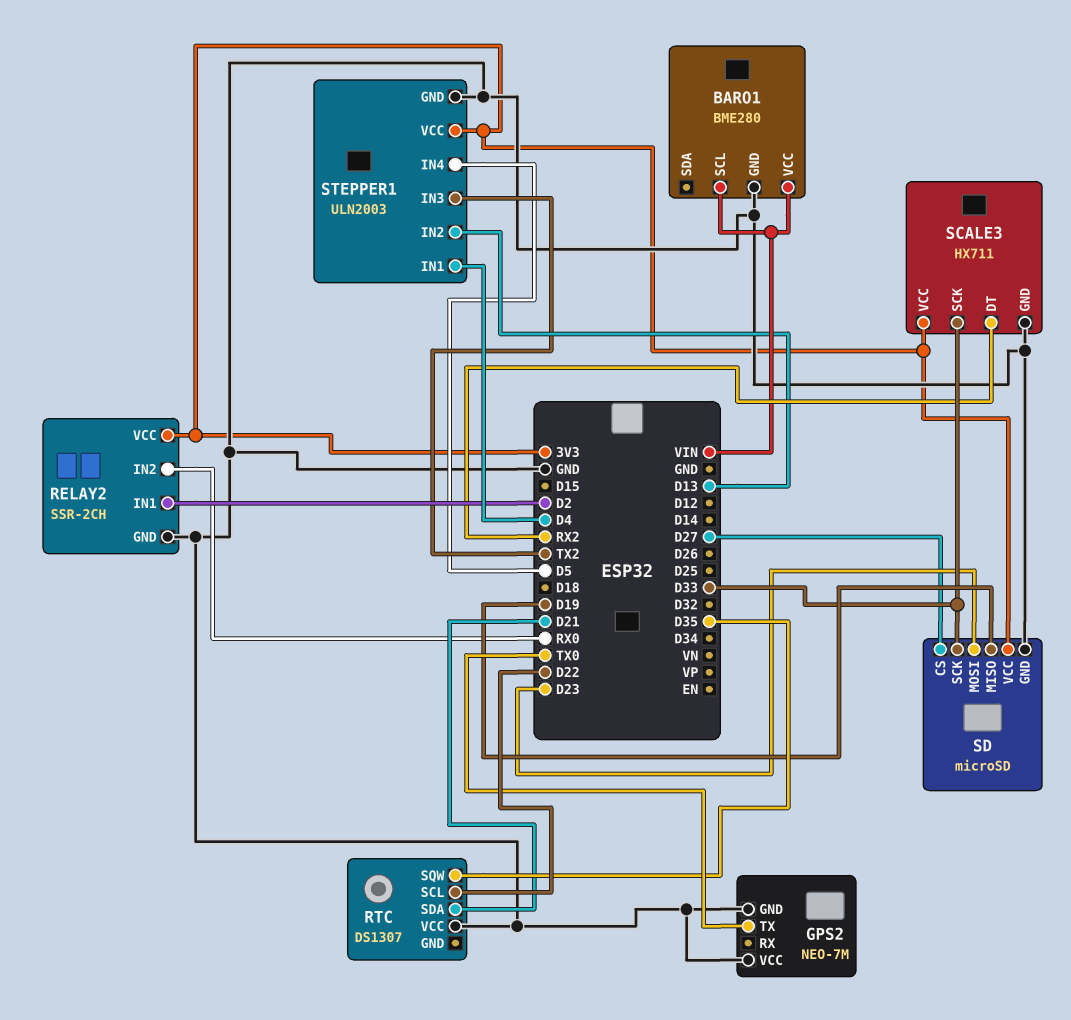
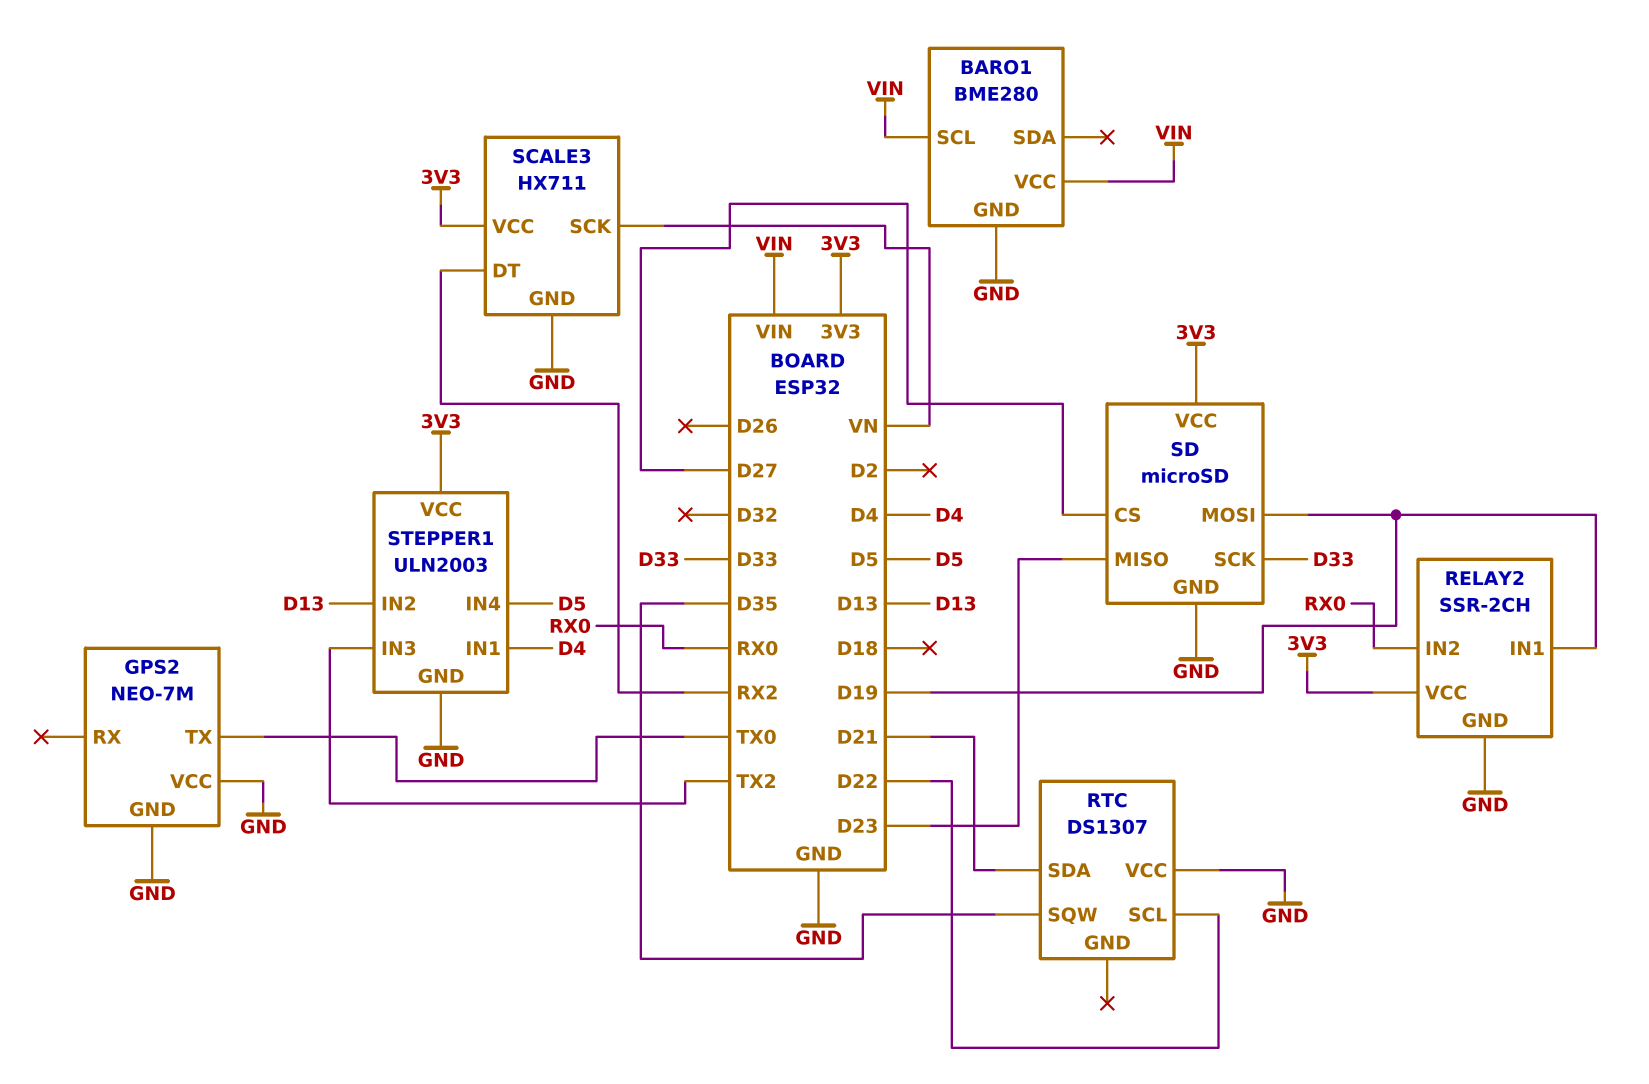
RELAY2 pin IN1: D2 -> D19
SCALE3 pin SCK: D33 -> VN
SD pin MISO: D19 -> D23
SD pin MOSI: D23 -> D19

